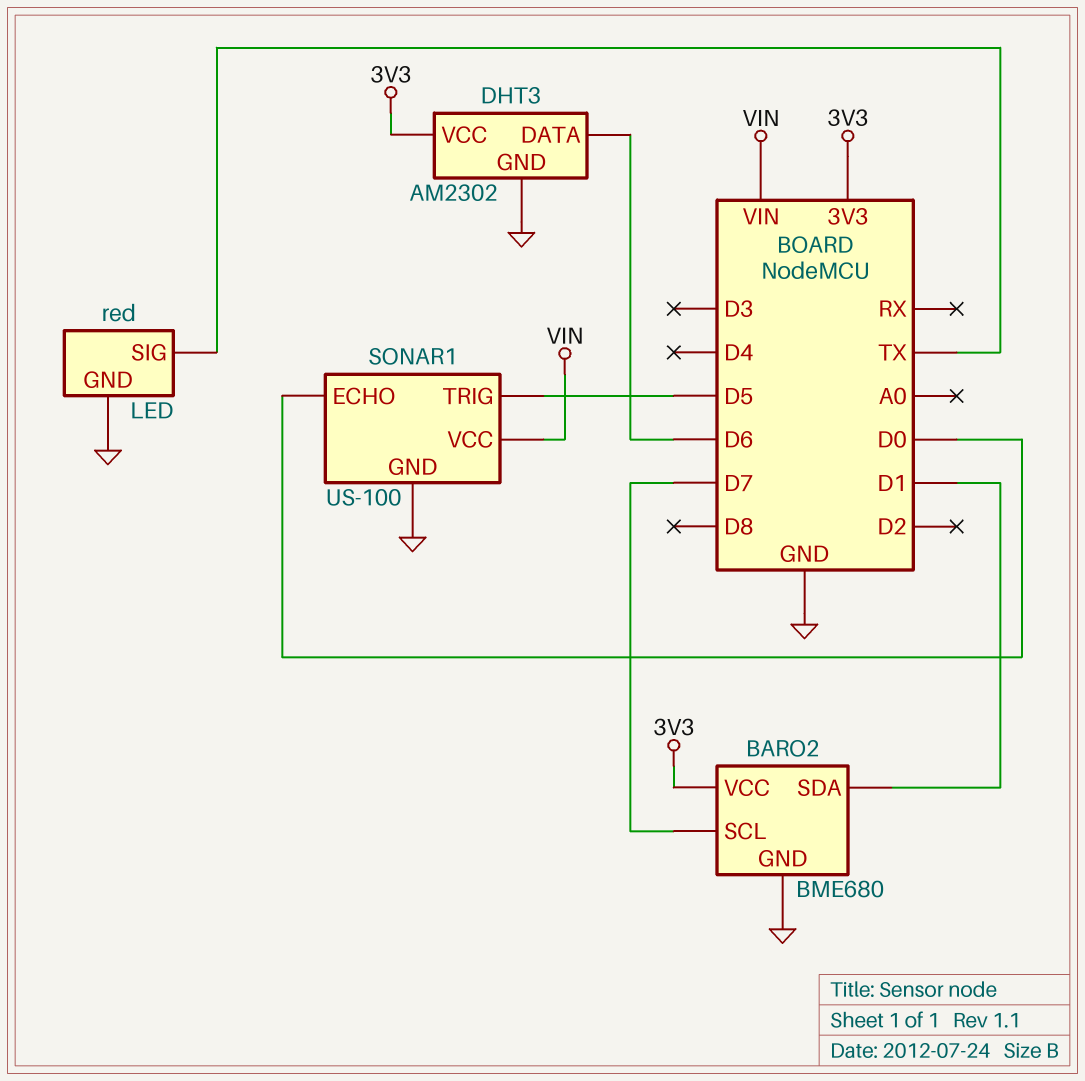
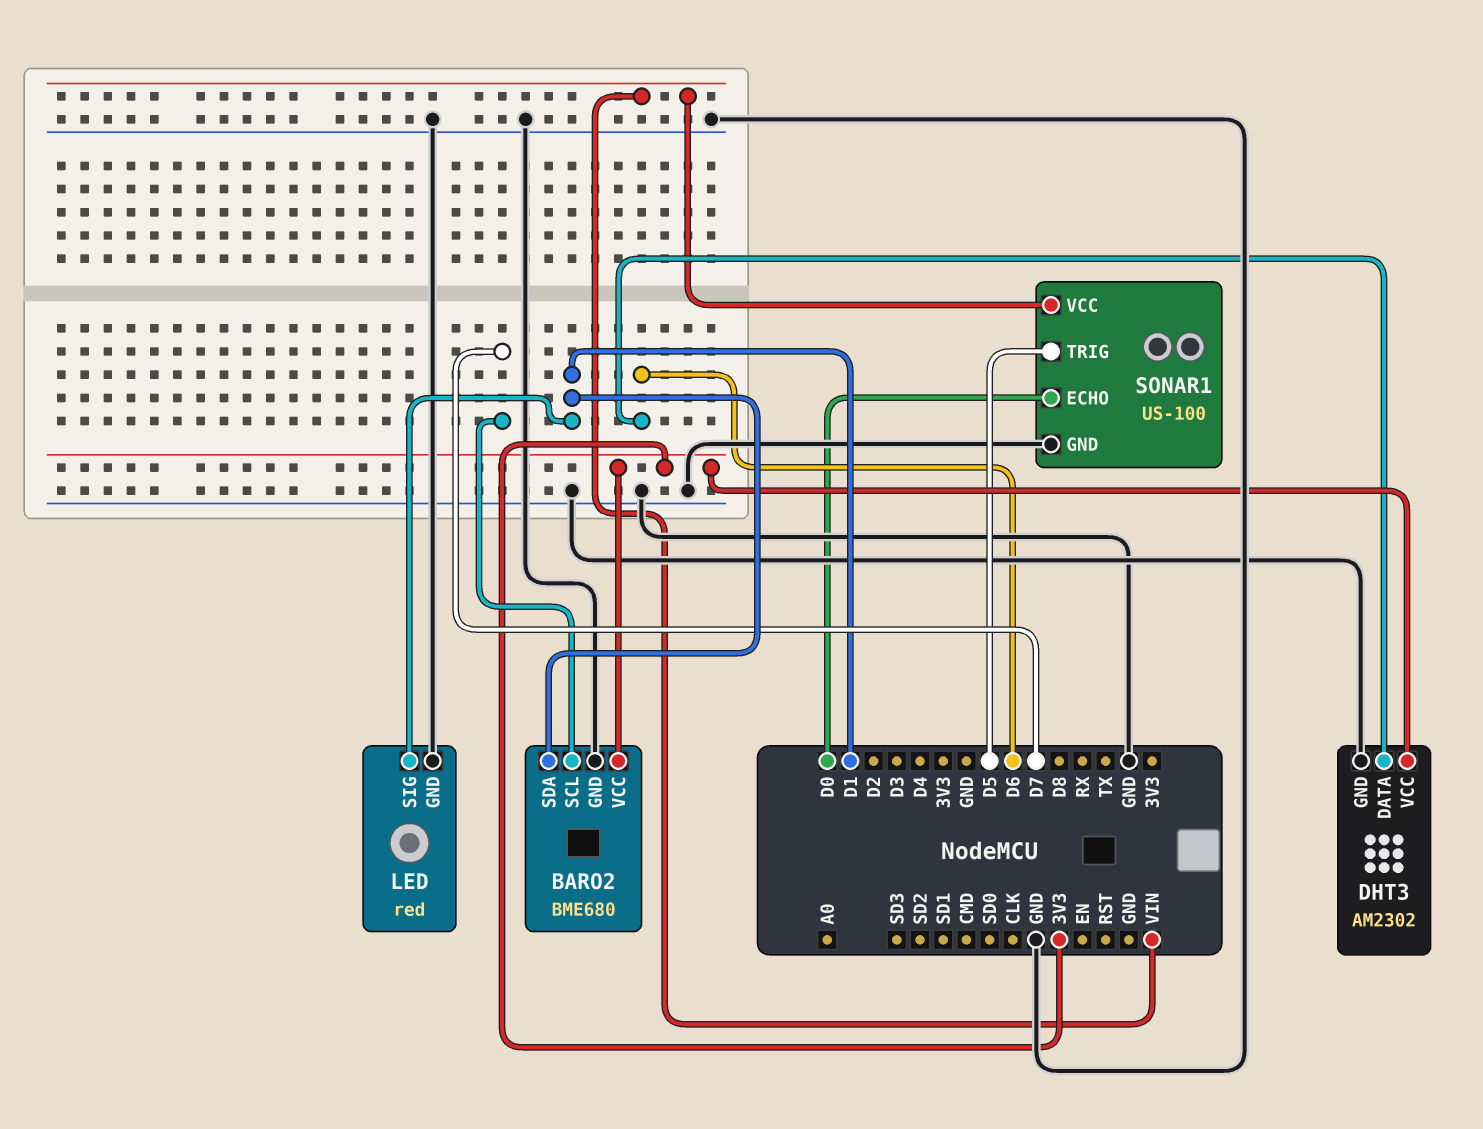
LED pin SIG: TX -> D1

